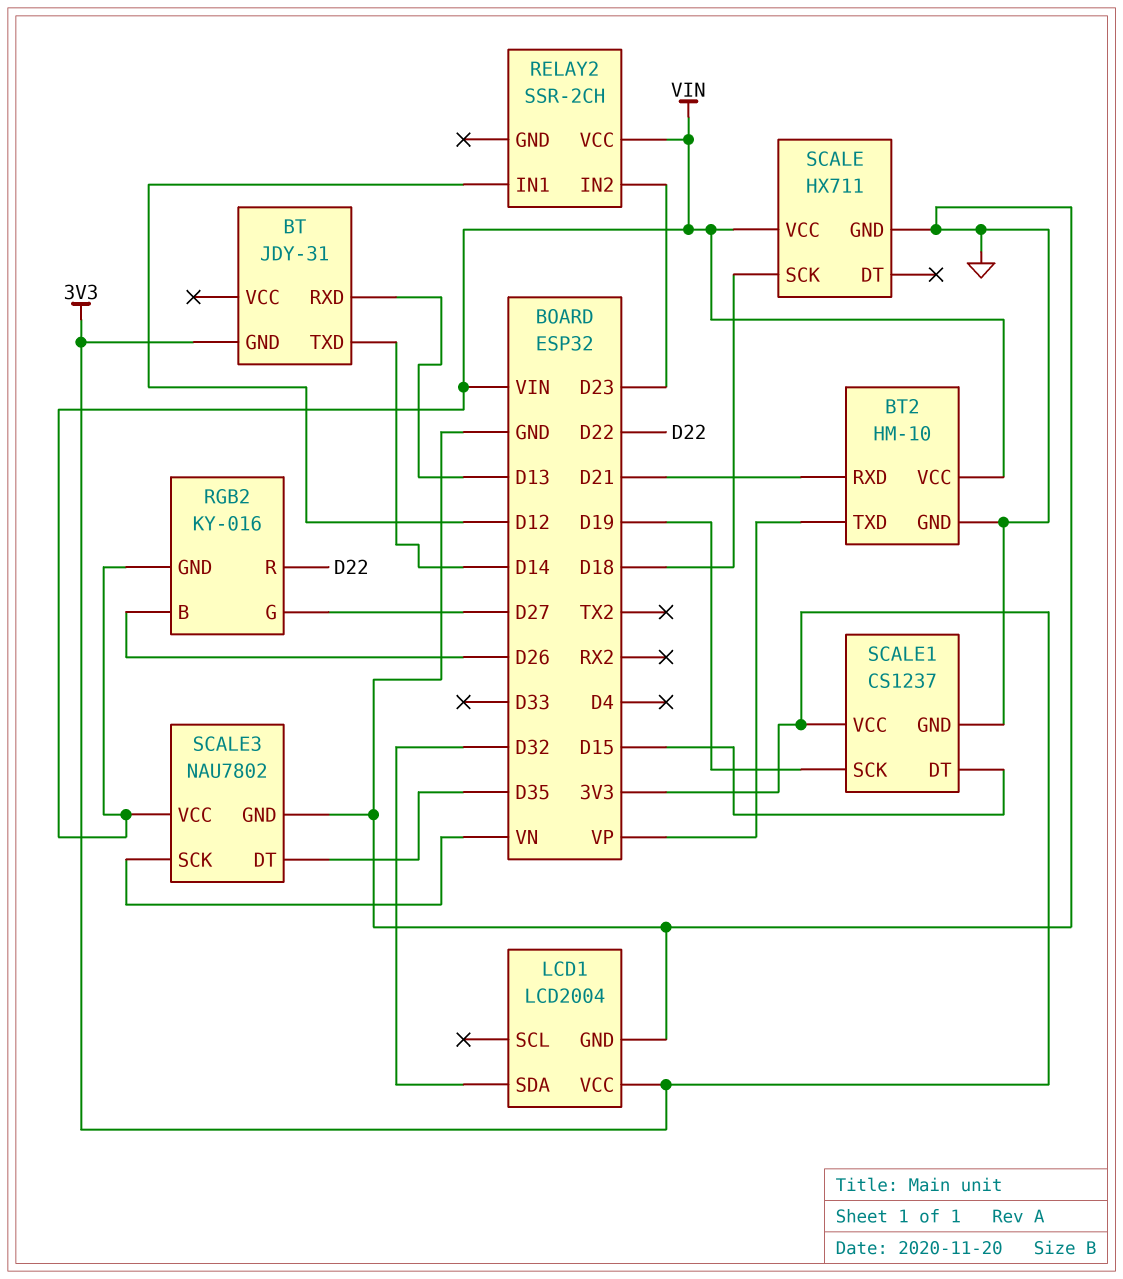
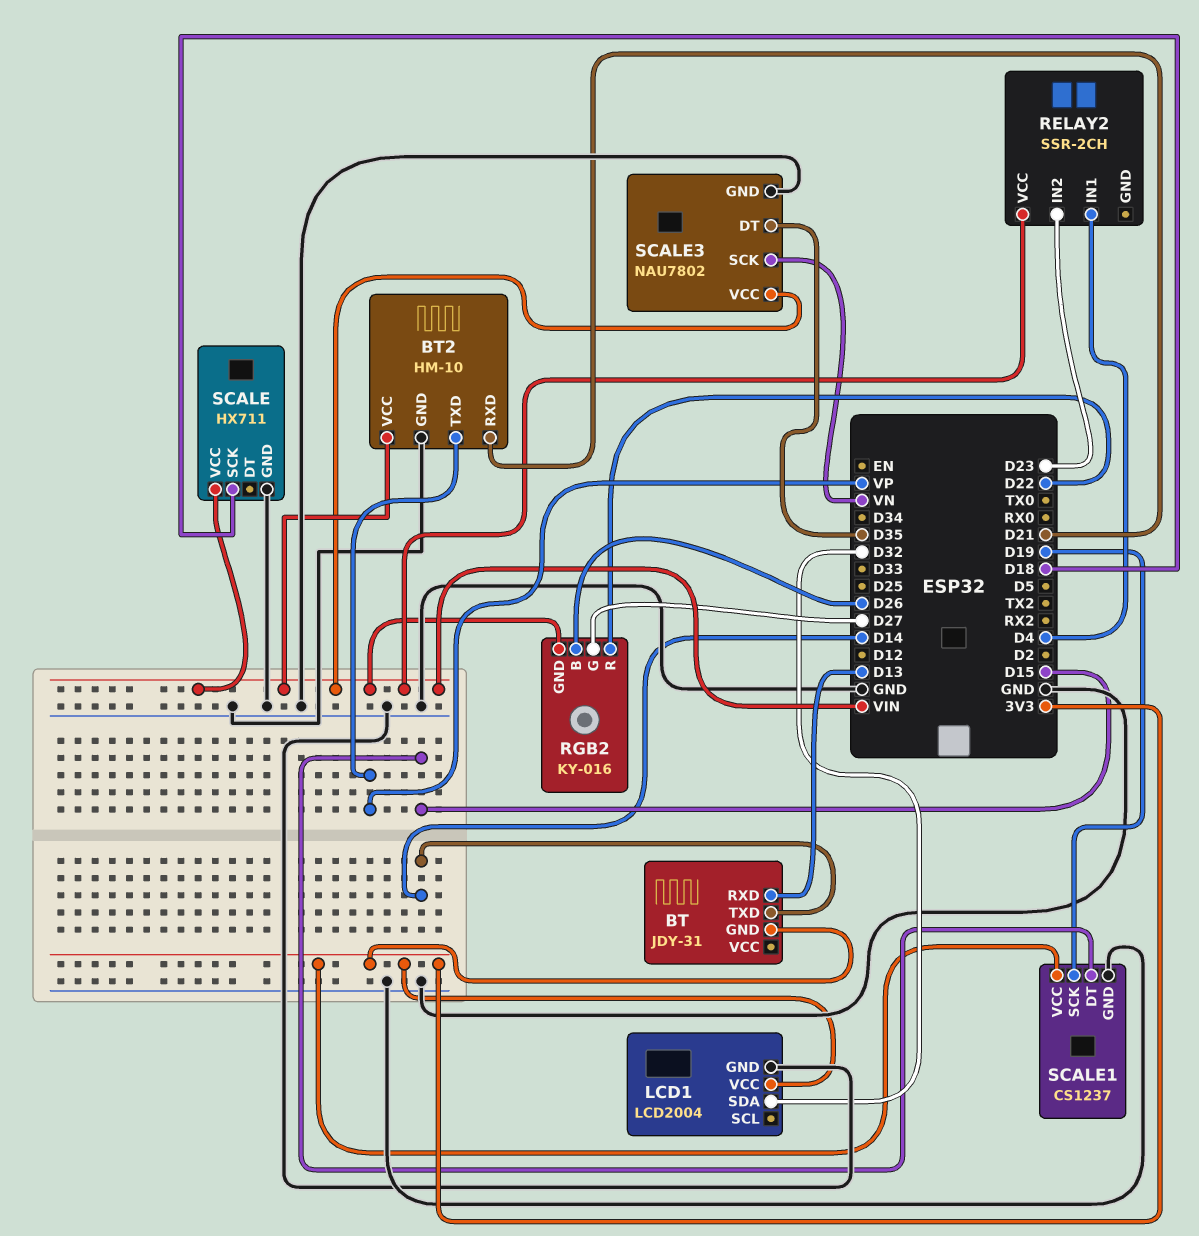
RELAY2 pin IN1: D12 -> D4

